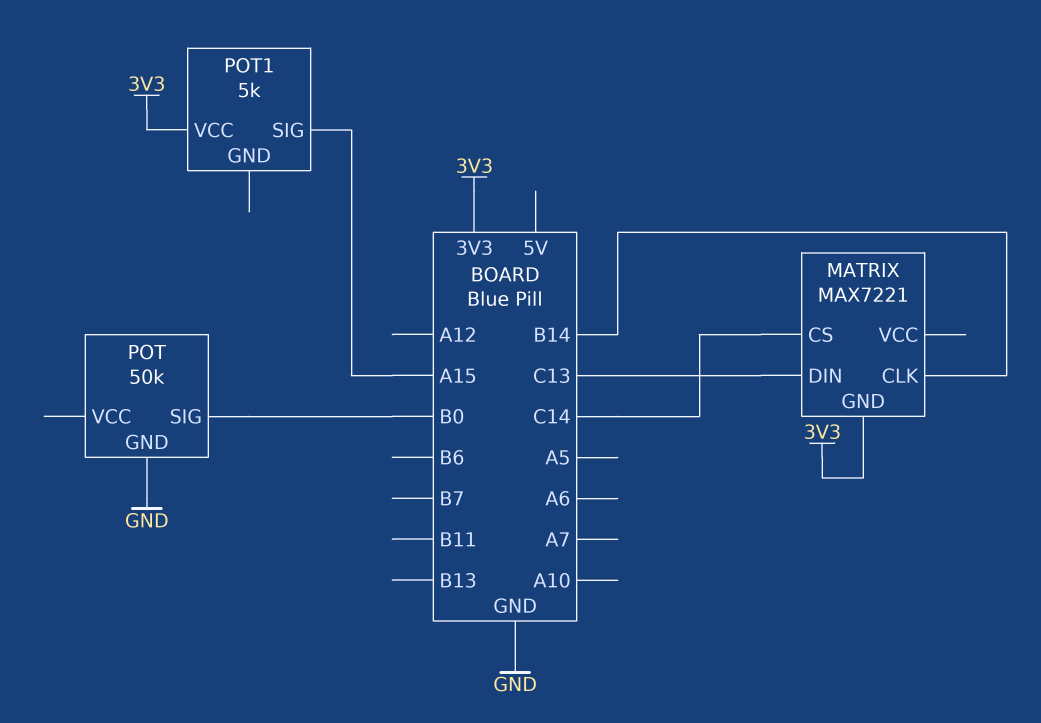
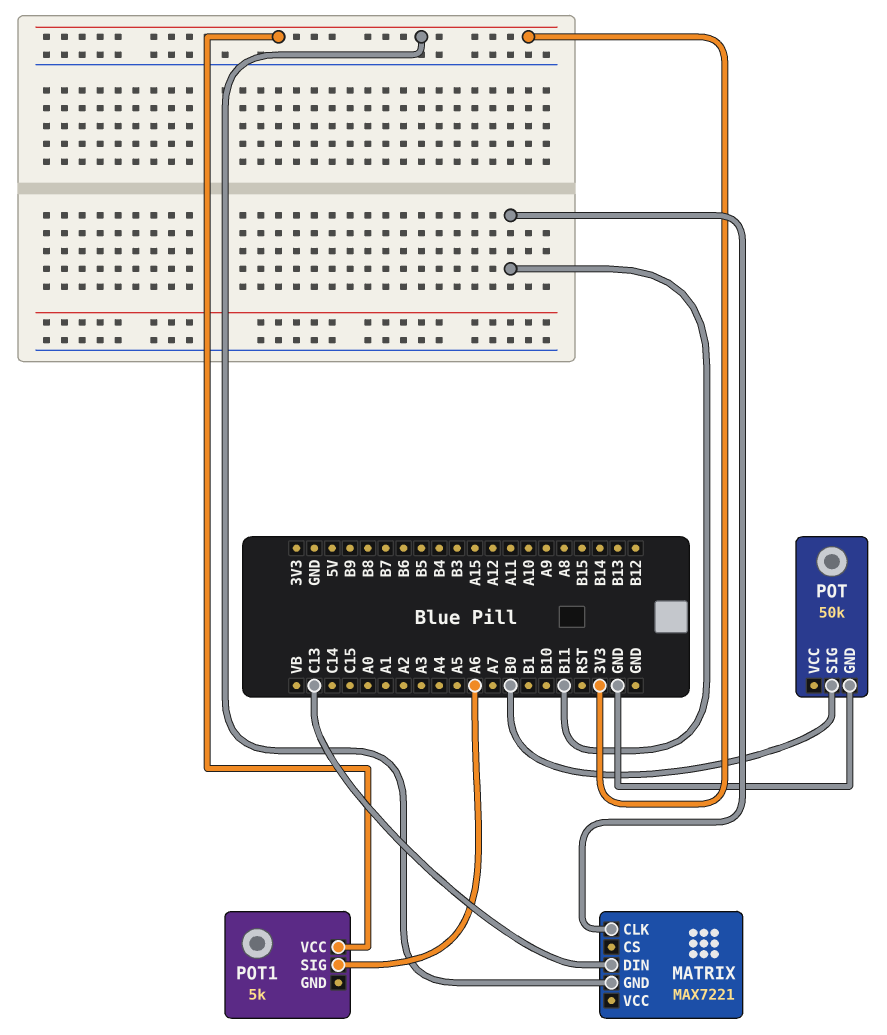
MATRIX pin CLK: B14 -> B11
MATRIX pin CS: C14 -> none
POT1 pin SIG: A15 -> A6

